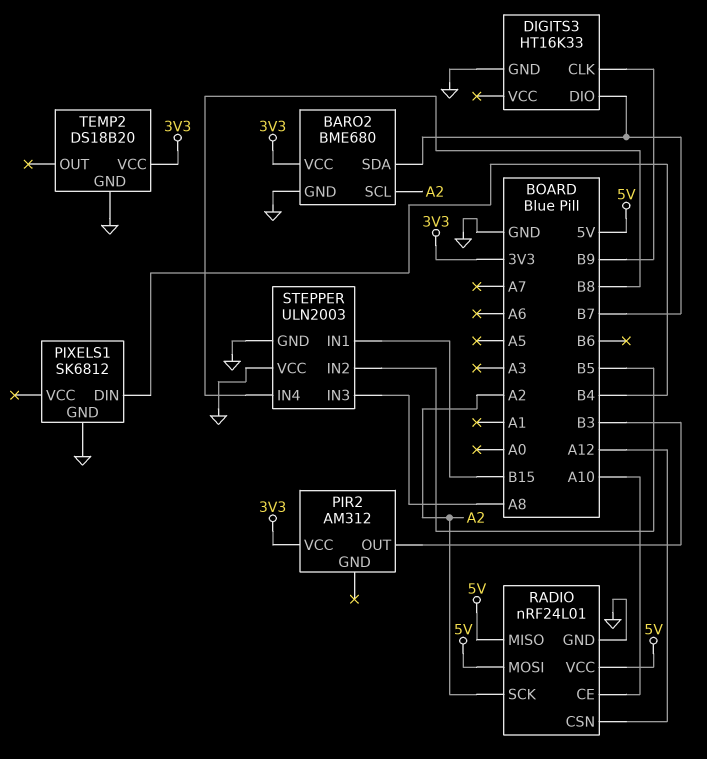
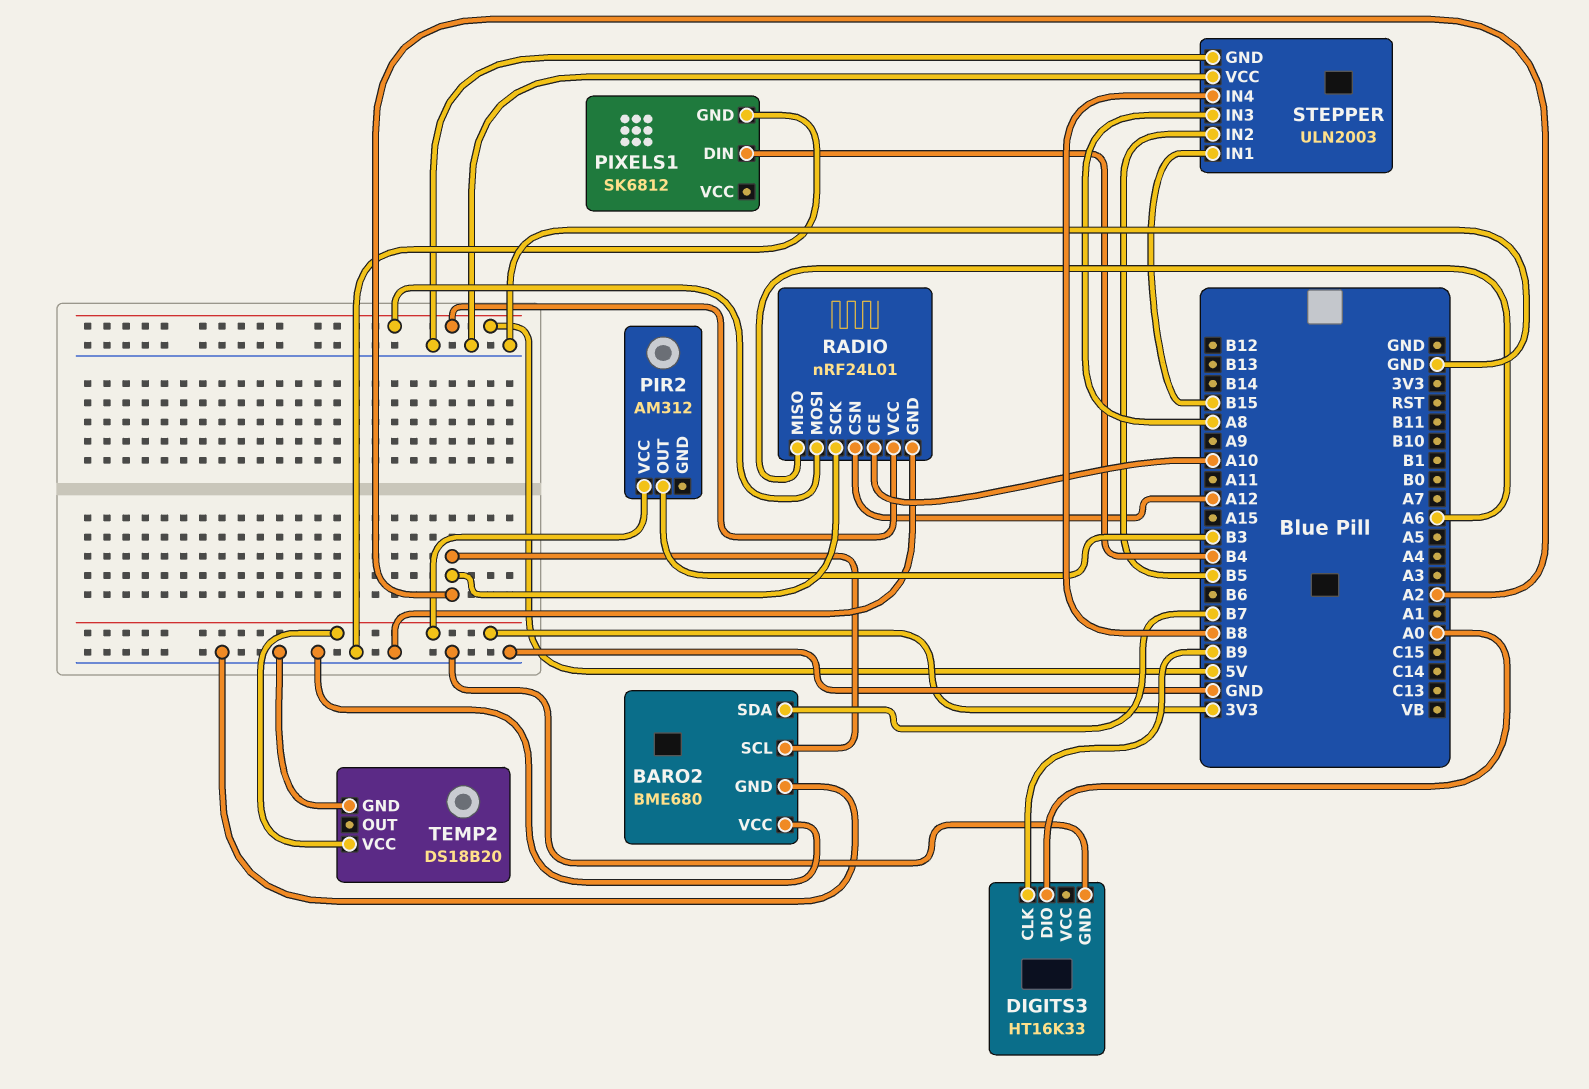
BARO2 pin VCC: 3V3 -> GND
DIGITS3 pin DIO: B7 -> A0
RADIO pin MISO: 5V -> A6

